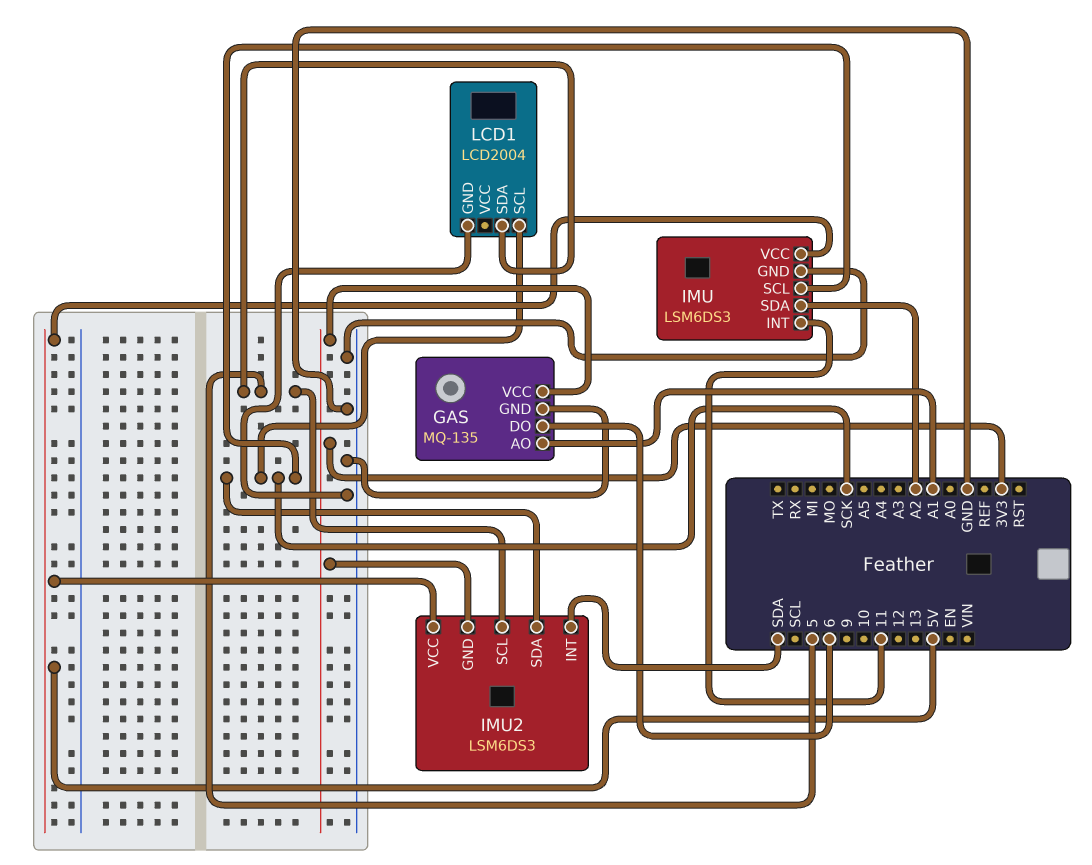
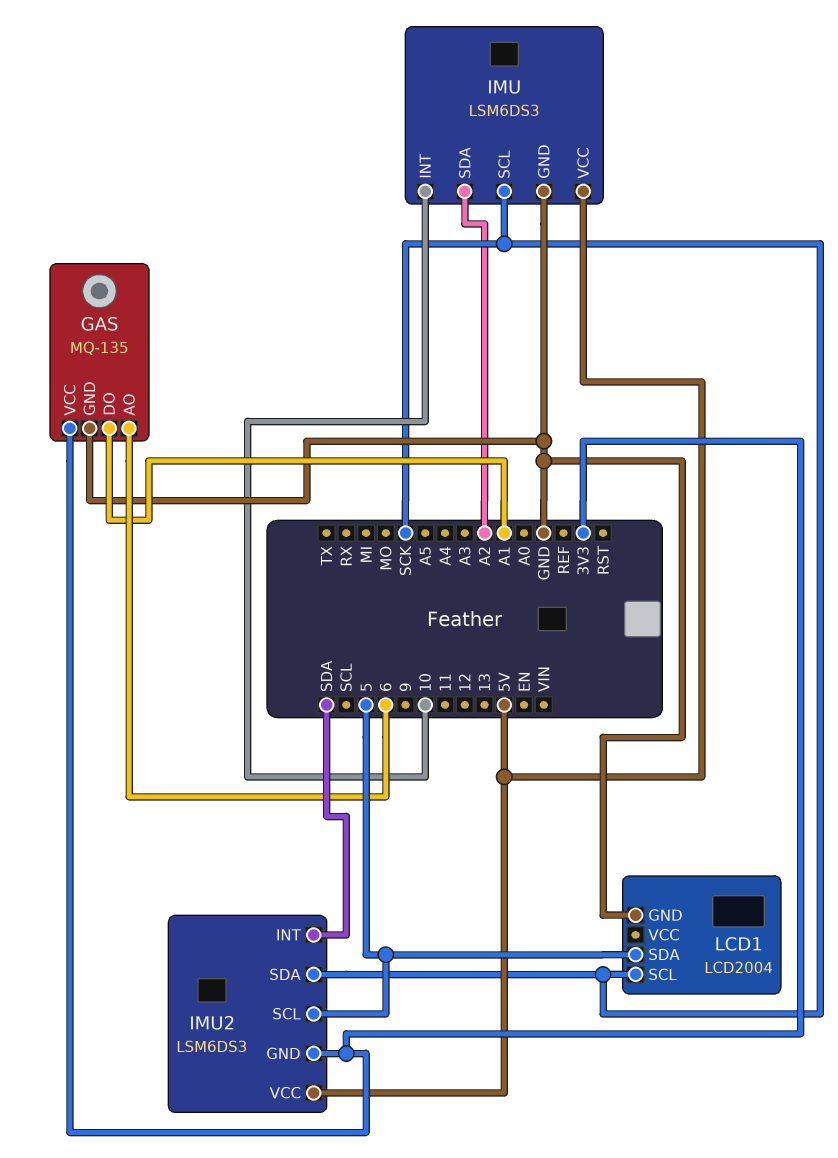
GAS pin AO: A1 -> 6
GAS pin DO: 6 -> A1
IMU pin INT: 11 -> 10

